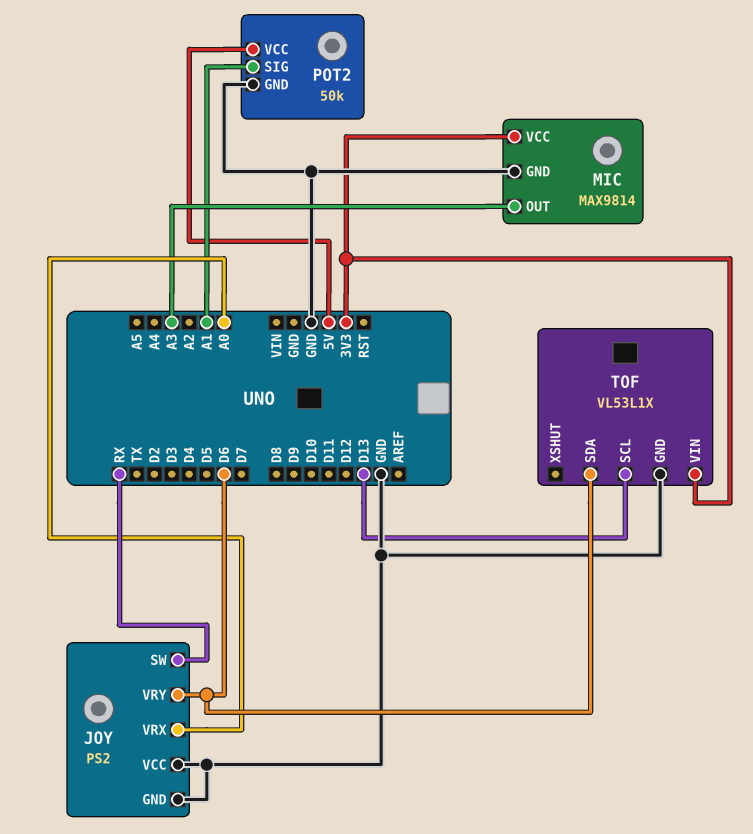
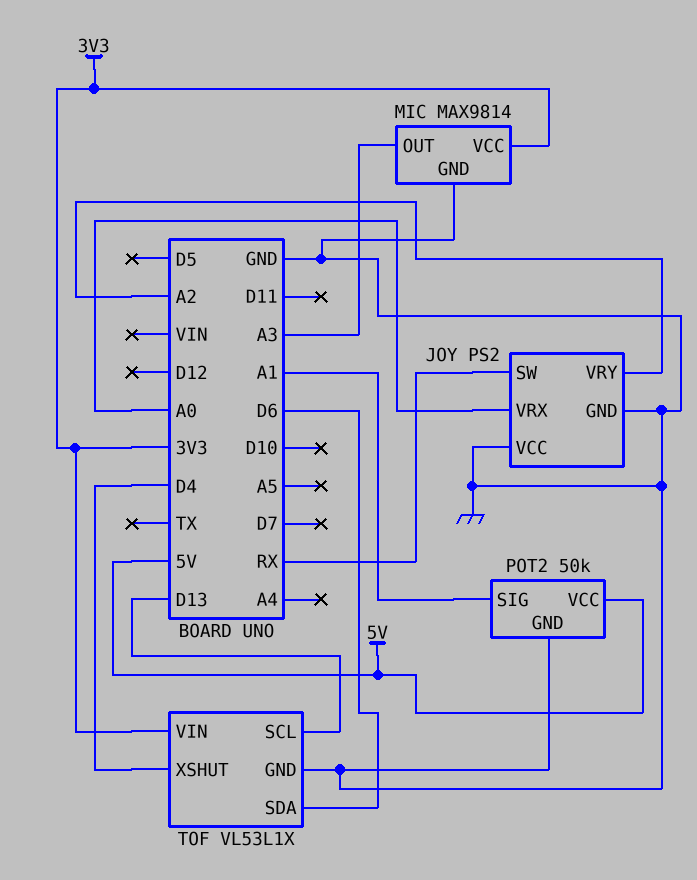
JOY pin VRY: D6 -> A2
TOF pin XSHUT: none -> D4

